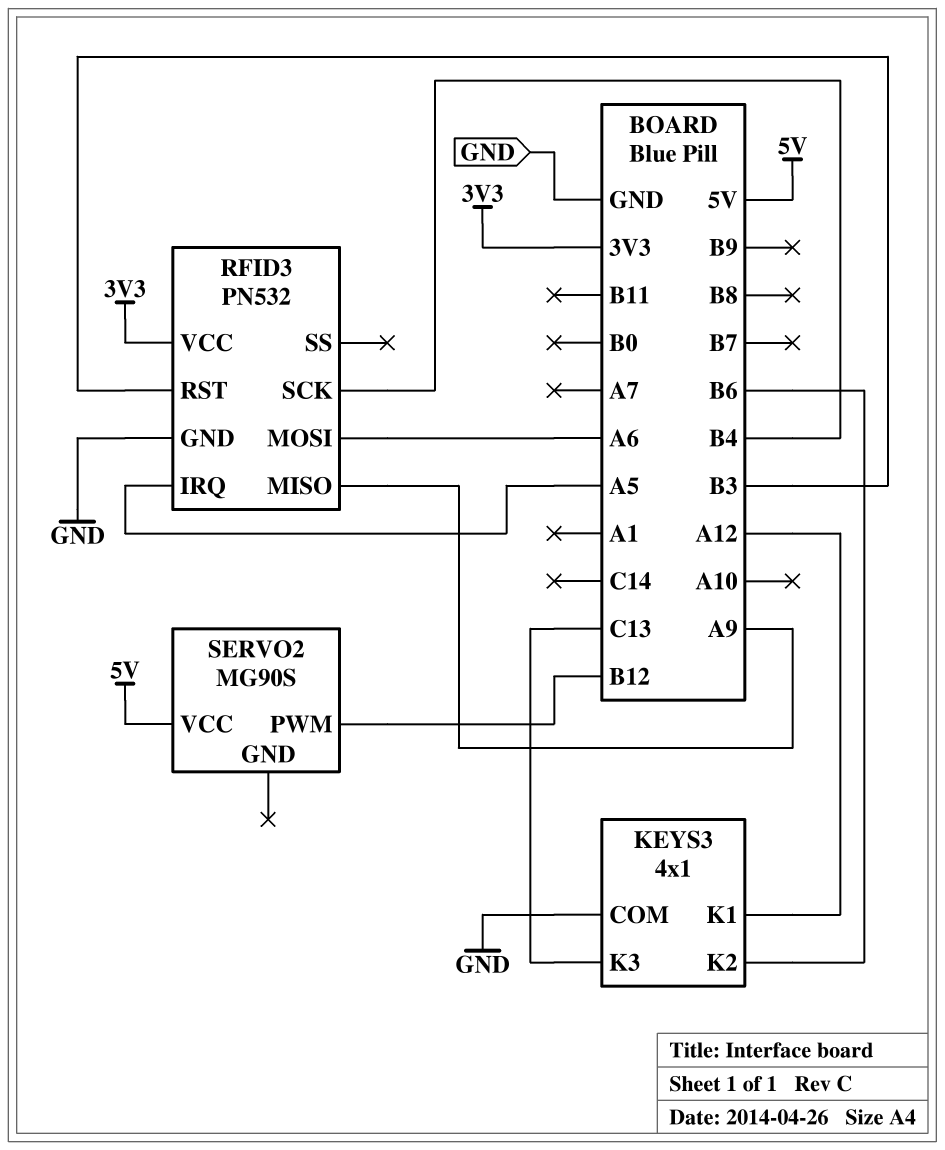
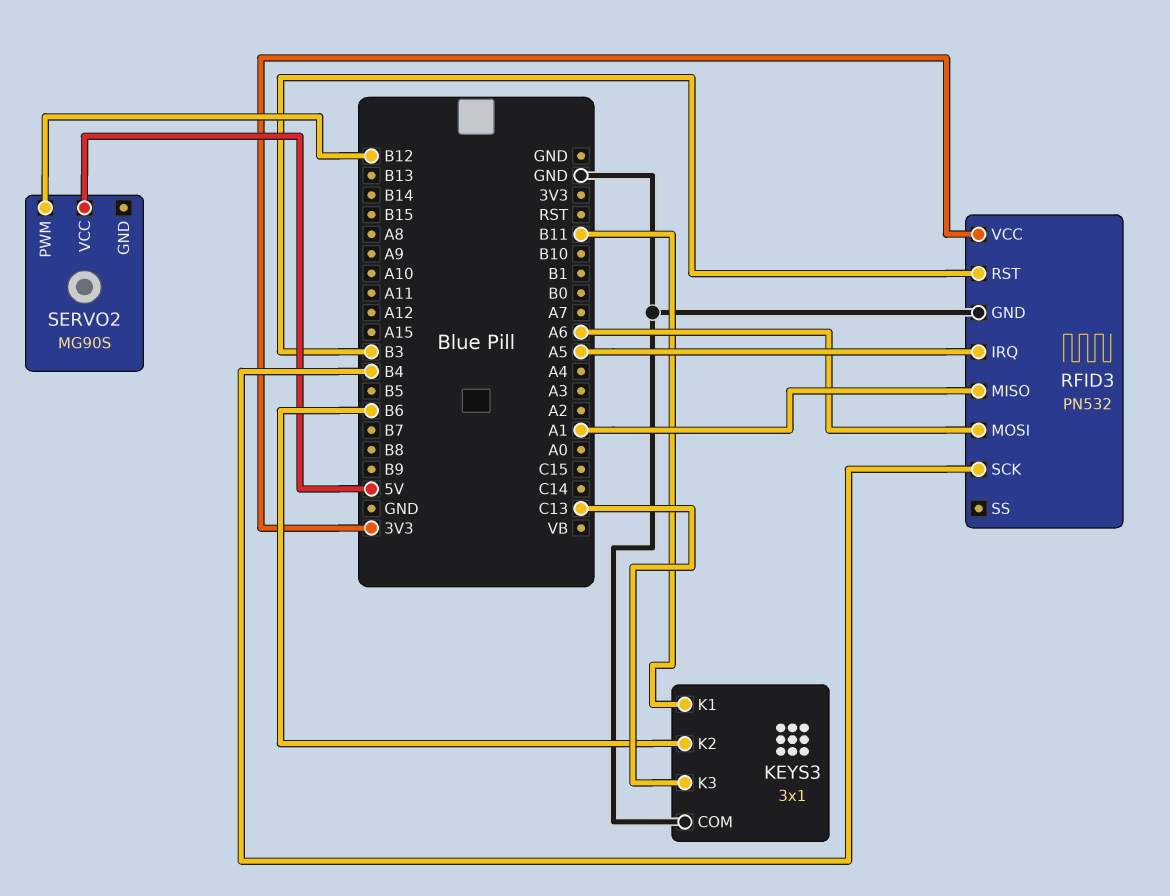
KEYS3: 4x1 -> 3x1
KEYS3 pin K1: A12 -> B11
RFID3 pin MISO: A9 -> A1

